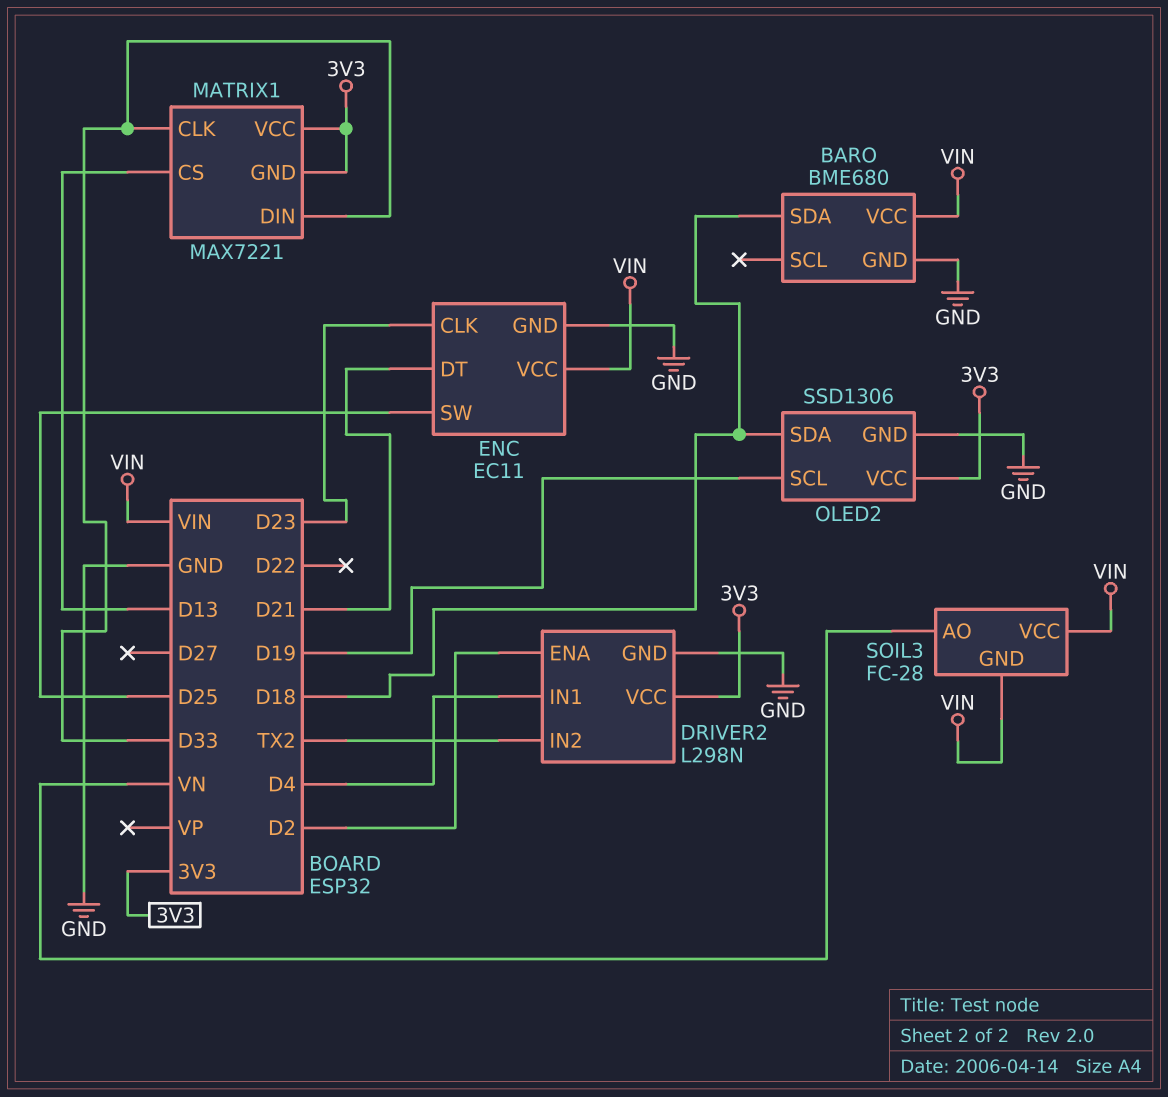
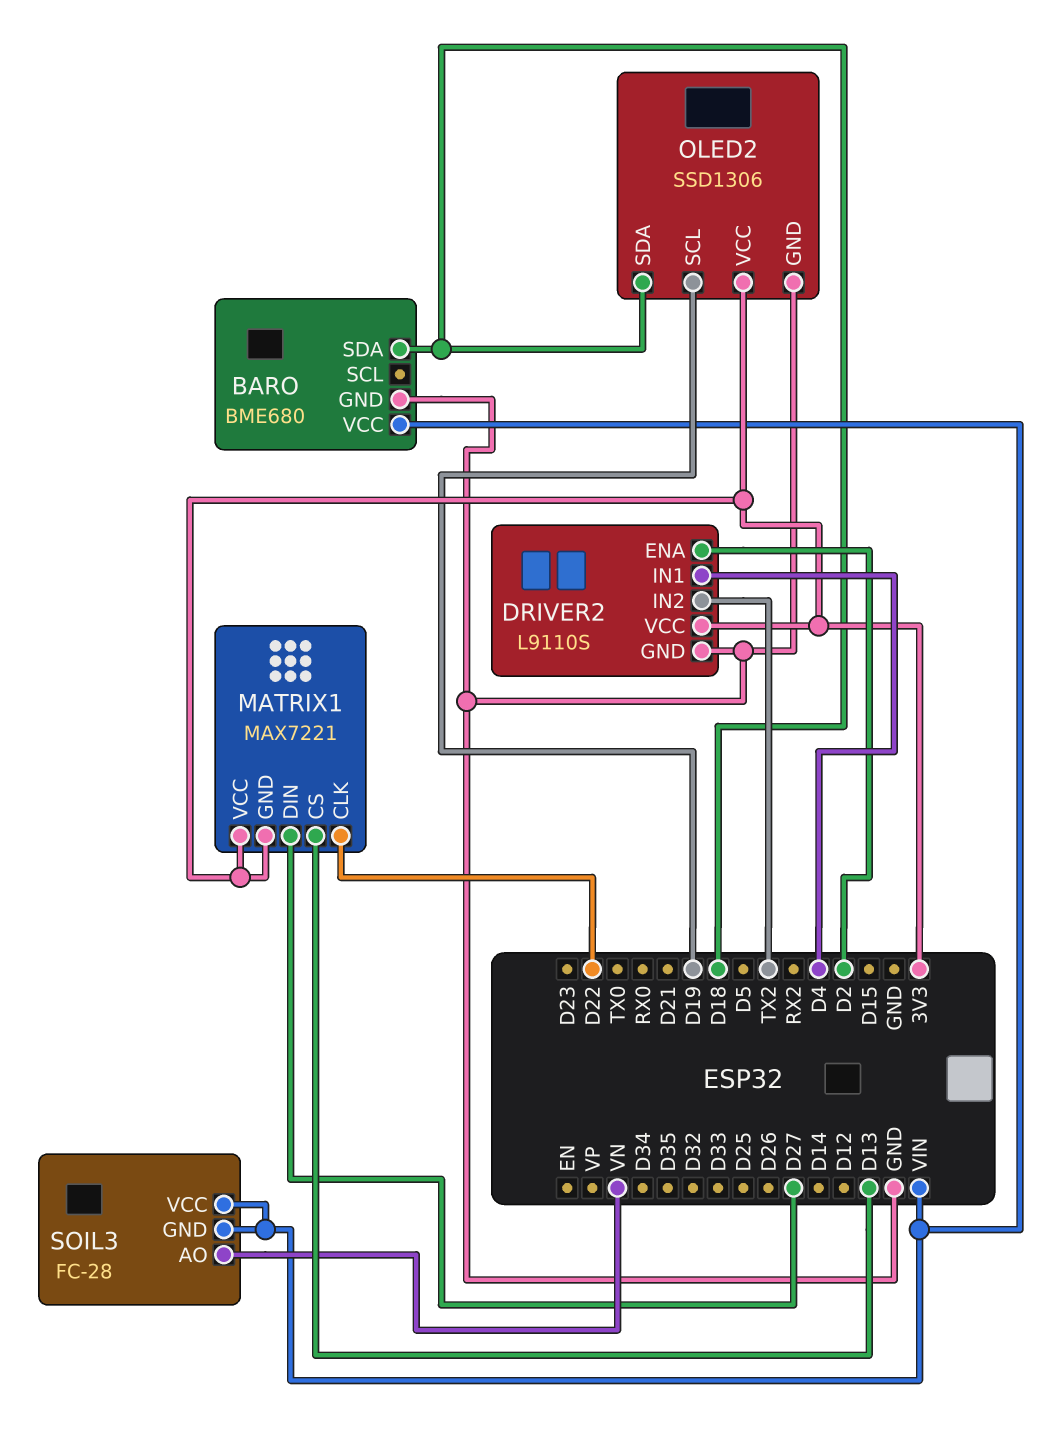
DRIVER2: L298N -> L9110S
ENC: EC11 -> none
ENC pin CLK: D23 -> none
ENC pin DT: D21 -> none
ENC pin GND: GND -> none
ENC pin SW: D25 -> none
ENC pin VCC: VIN -> none
MATRIX1 pin CLK: D33 -> D22
MATRIX1 pin DIN: D33 -> D27

